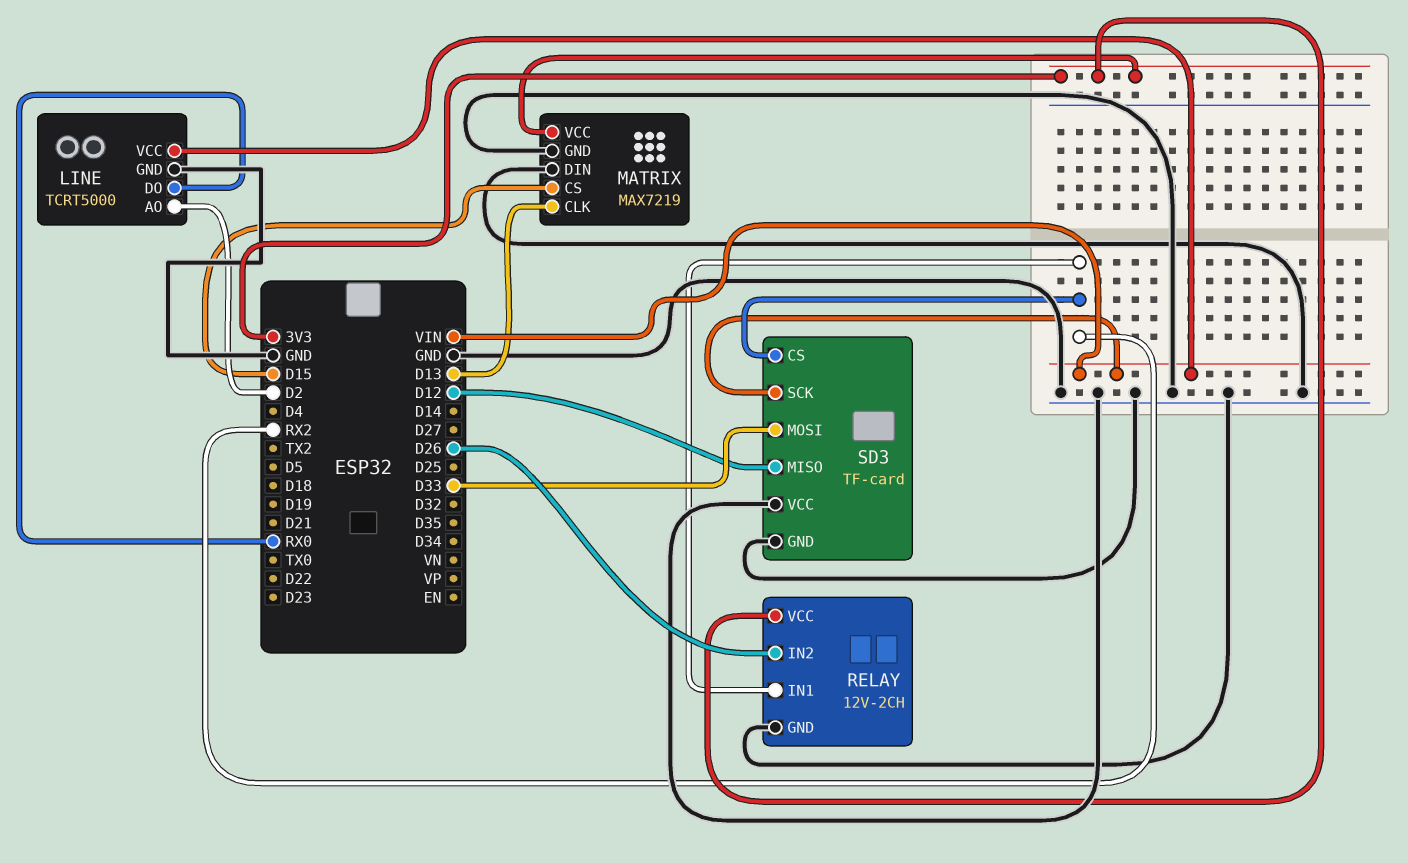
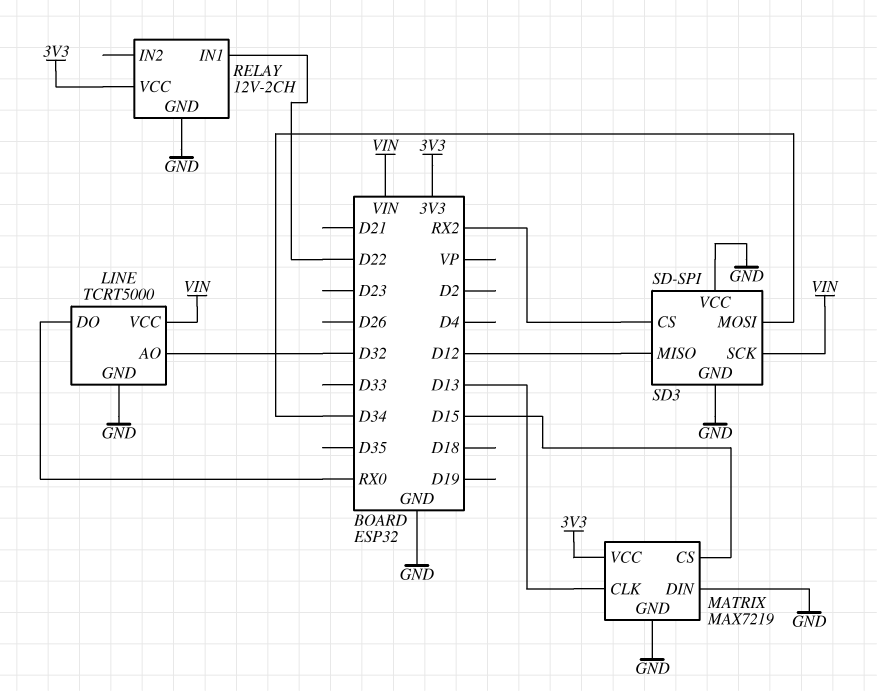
LINE pin AO: D2 -> D32
RELAY pin IN1: RX2 -> D22
RELAY pin IN2: D26 -> none
SD3: TF-card -> SD-SPI
SD3 pin MOSI: D33 -> D34

